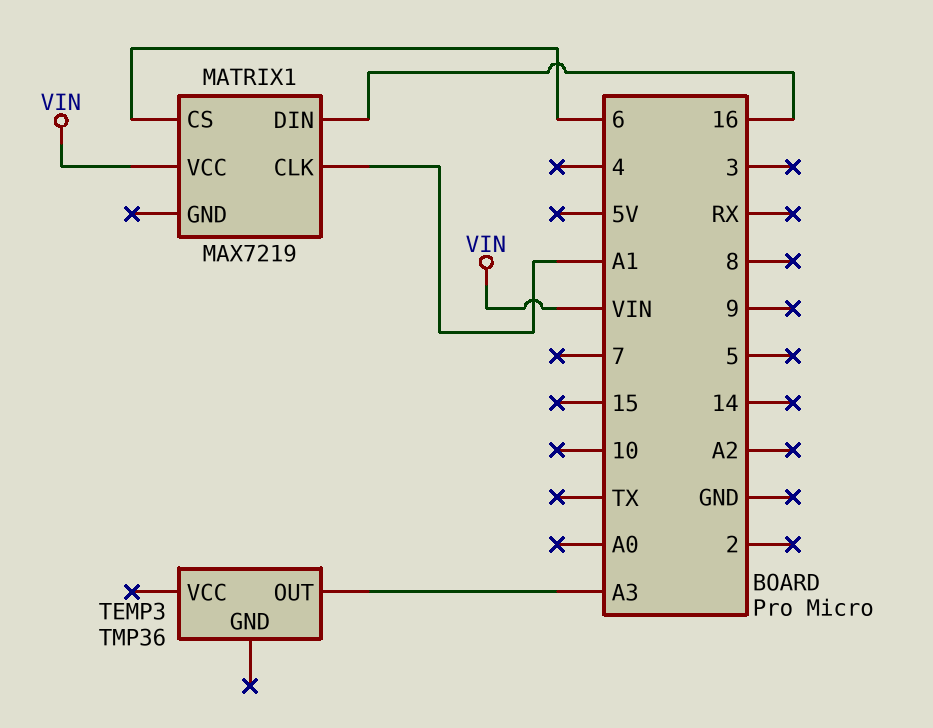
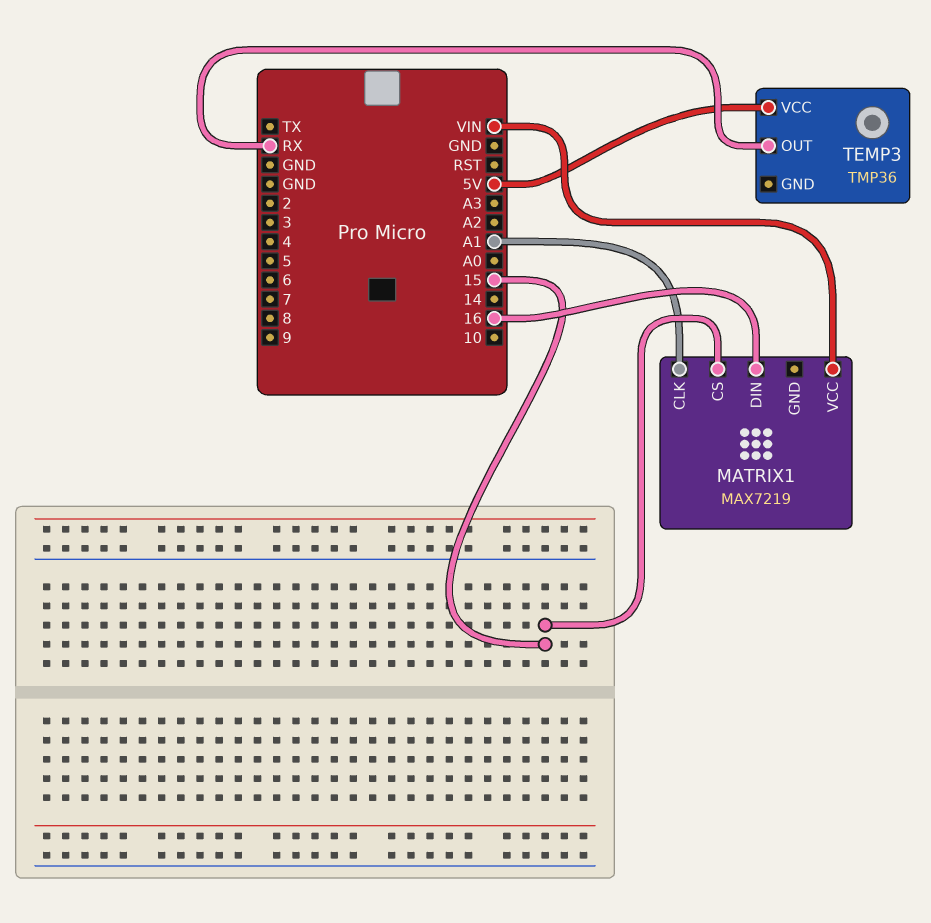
MATRIX1 pin CS: 6 -> 15
TEMP3 pin OUT: A3 -> RX
TEMP3 pin VCC: none -> 5V

